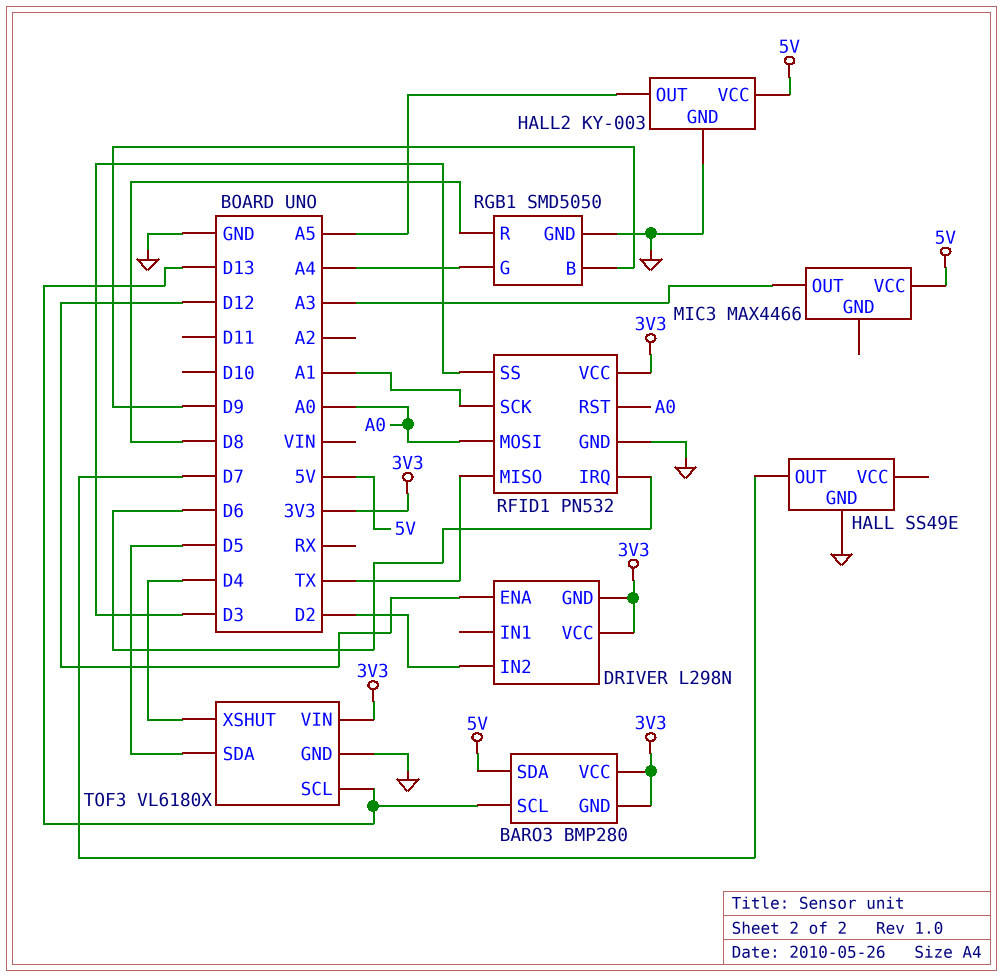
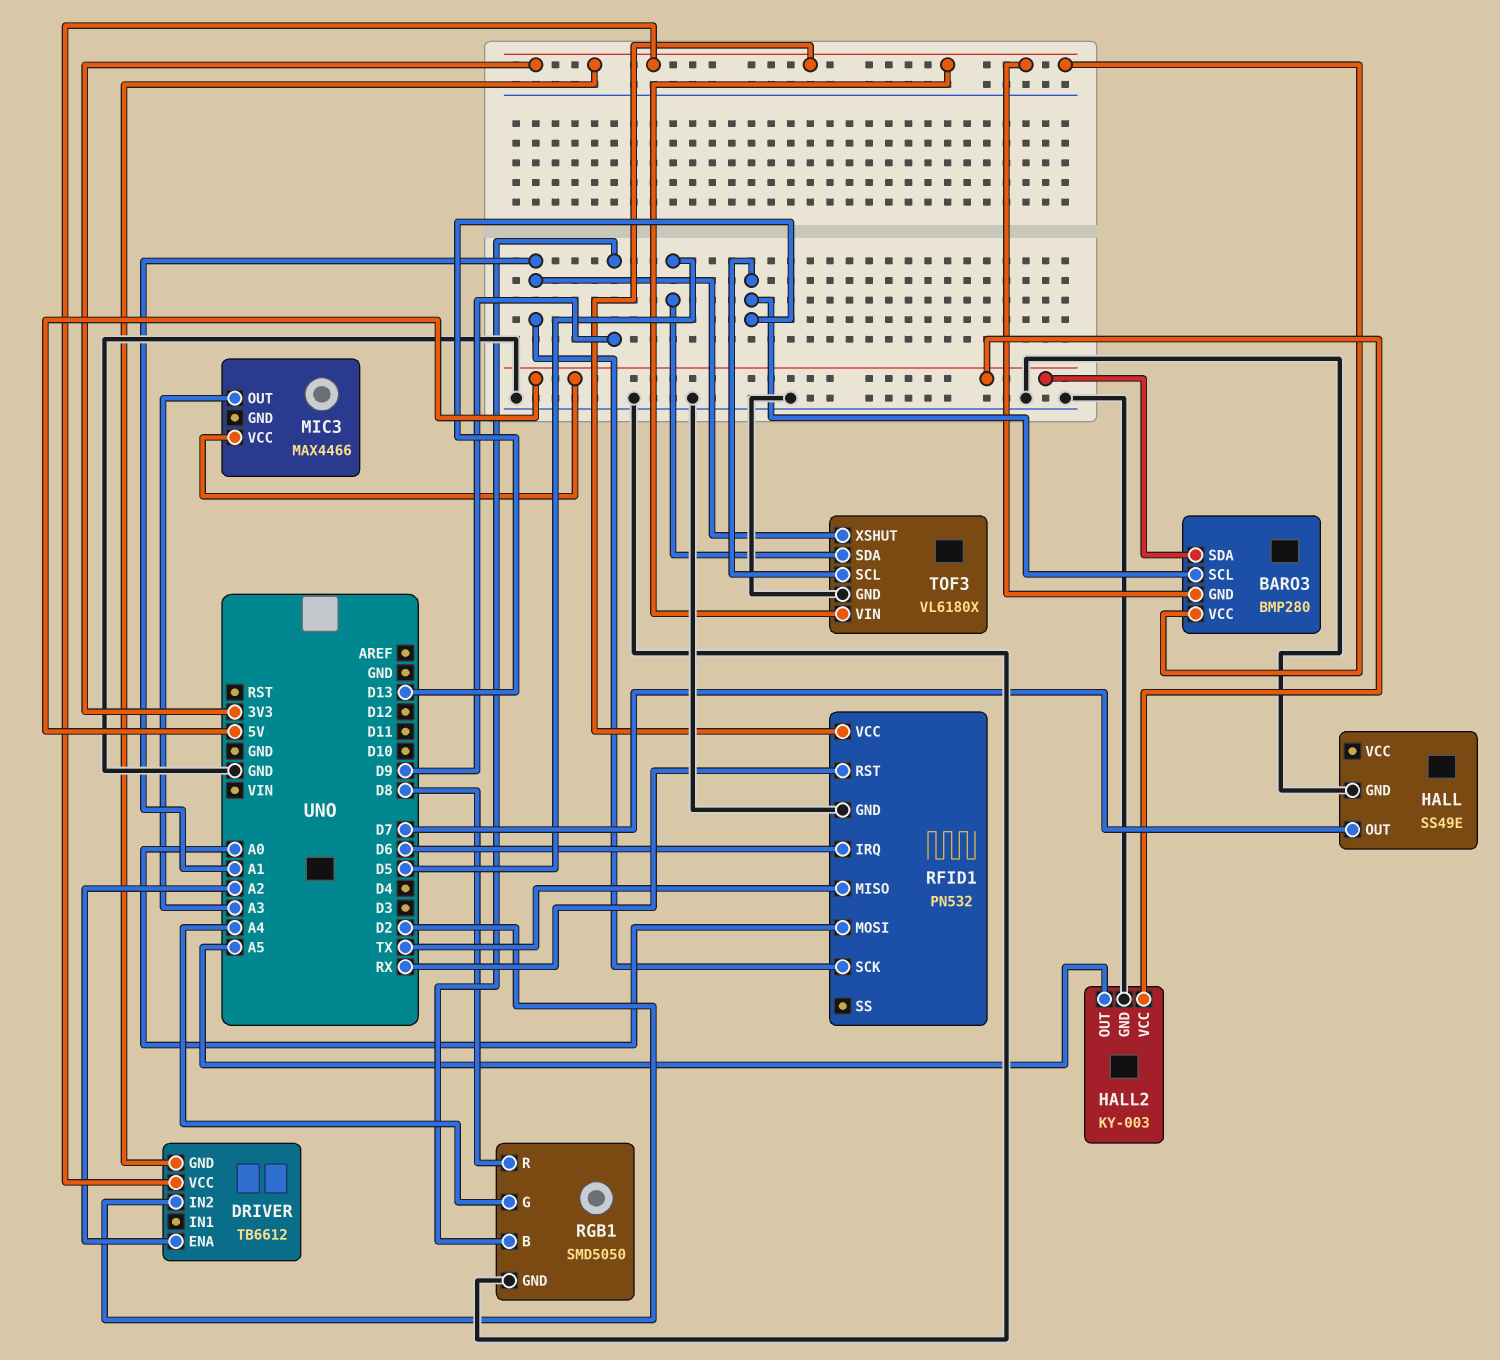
DRIVER: L298N -> TB6612
DRIVER pin ENA: D12 -> A2
RFID1 pin RST: A0 -> RX
RFID1 pin SS: D3 -> none
TOF3 pin XSHUT: D4 -> A1

